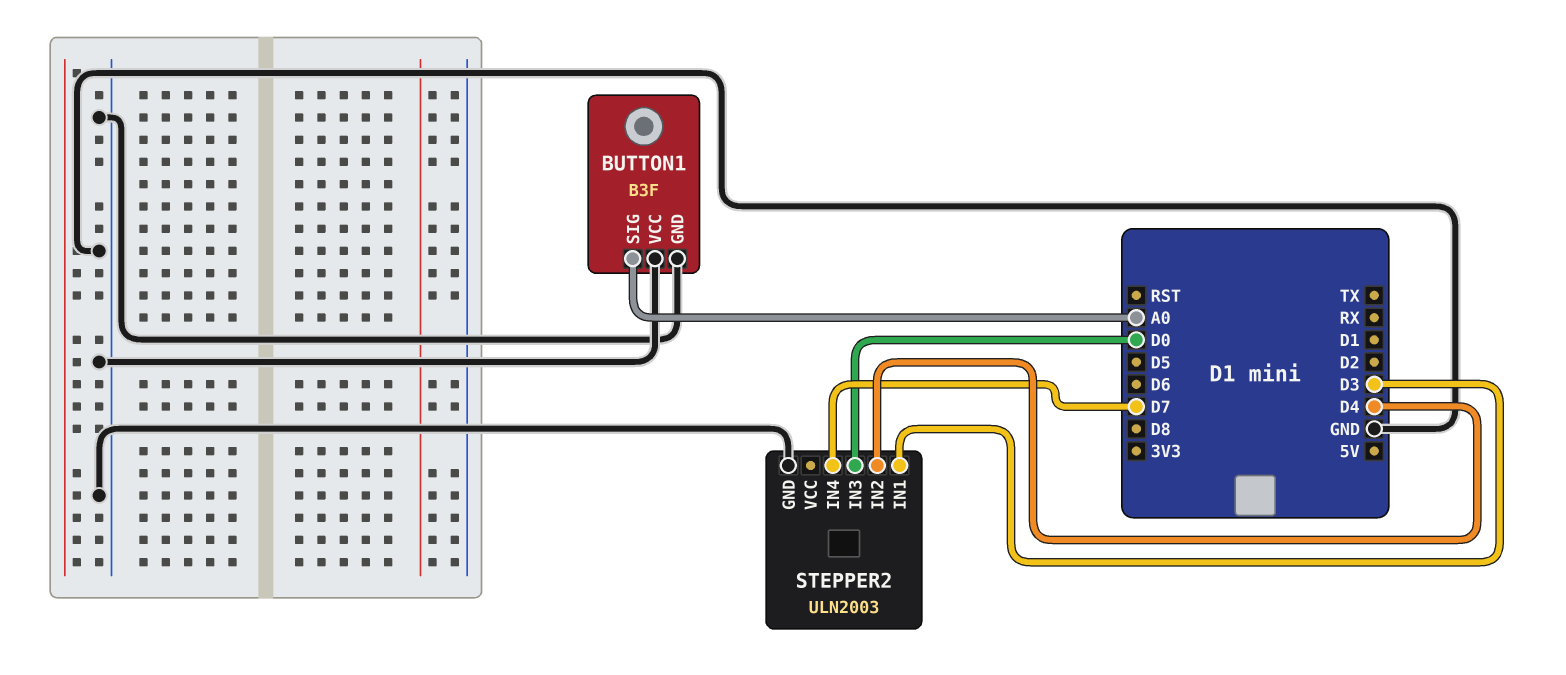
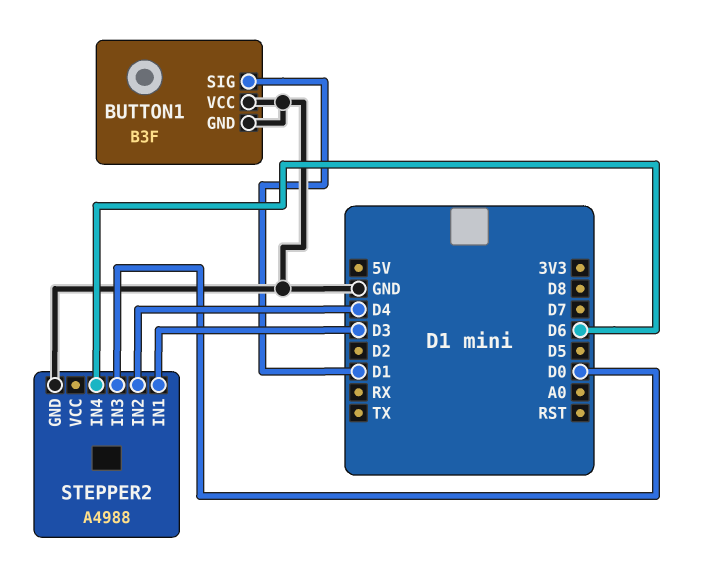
BUTTON1 pin SIG: A0 -> D1
STEPPER2: ULN2003 -> A4988
STEPPER2 pin IN4: D7 -> D6

